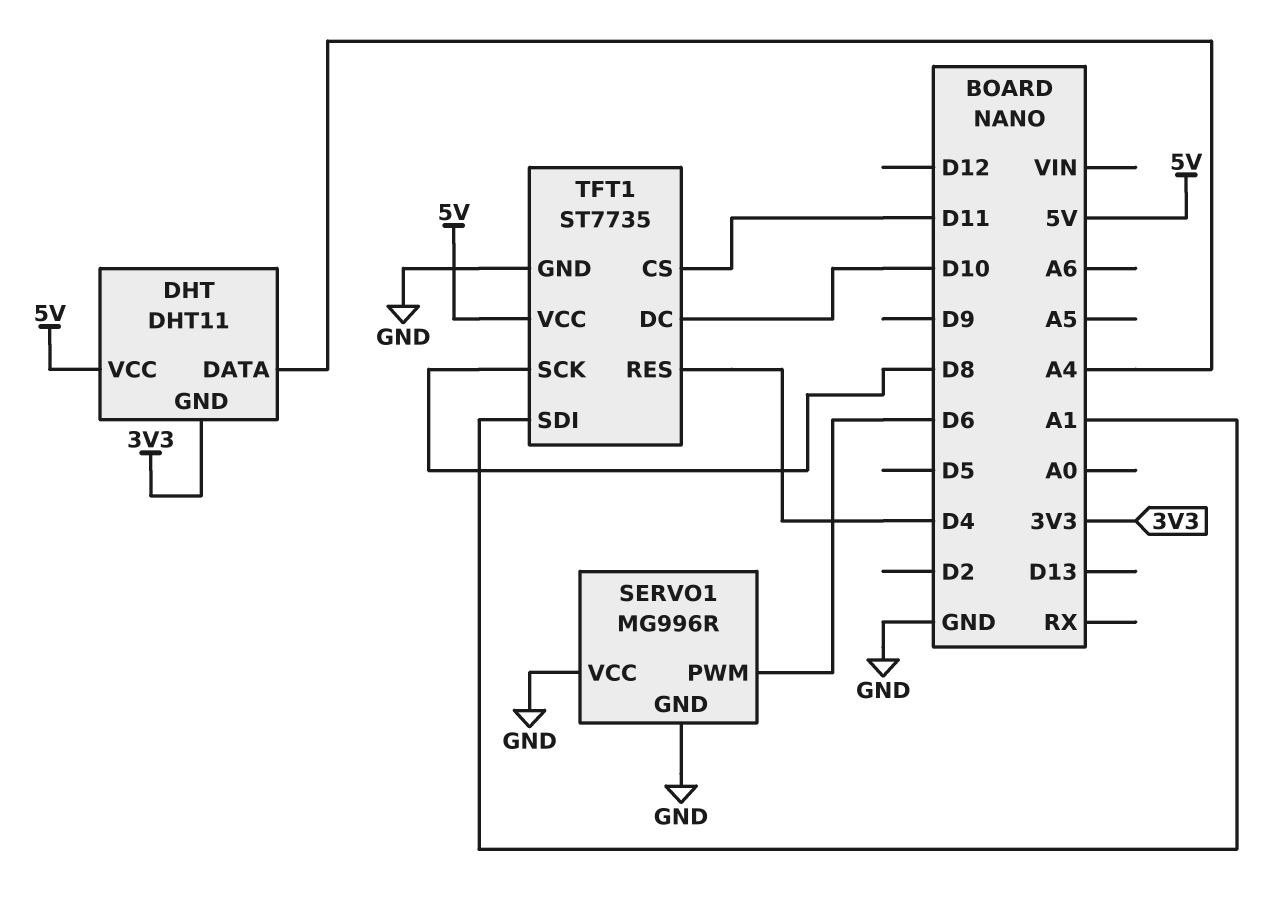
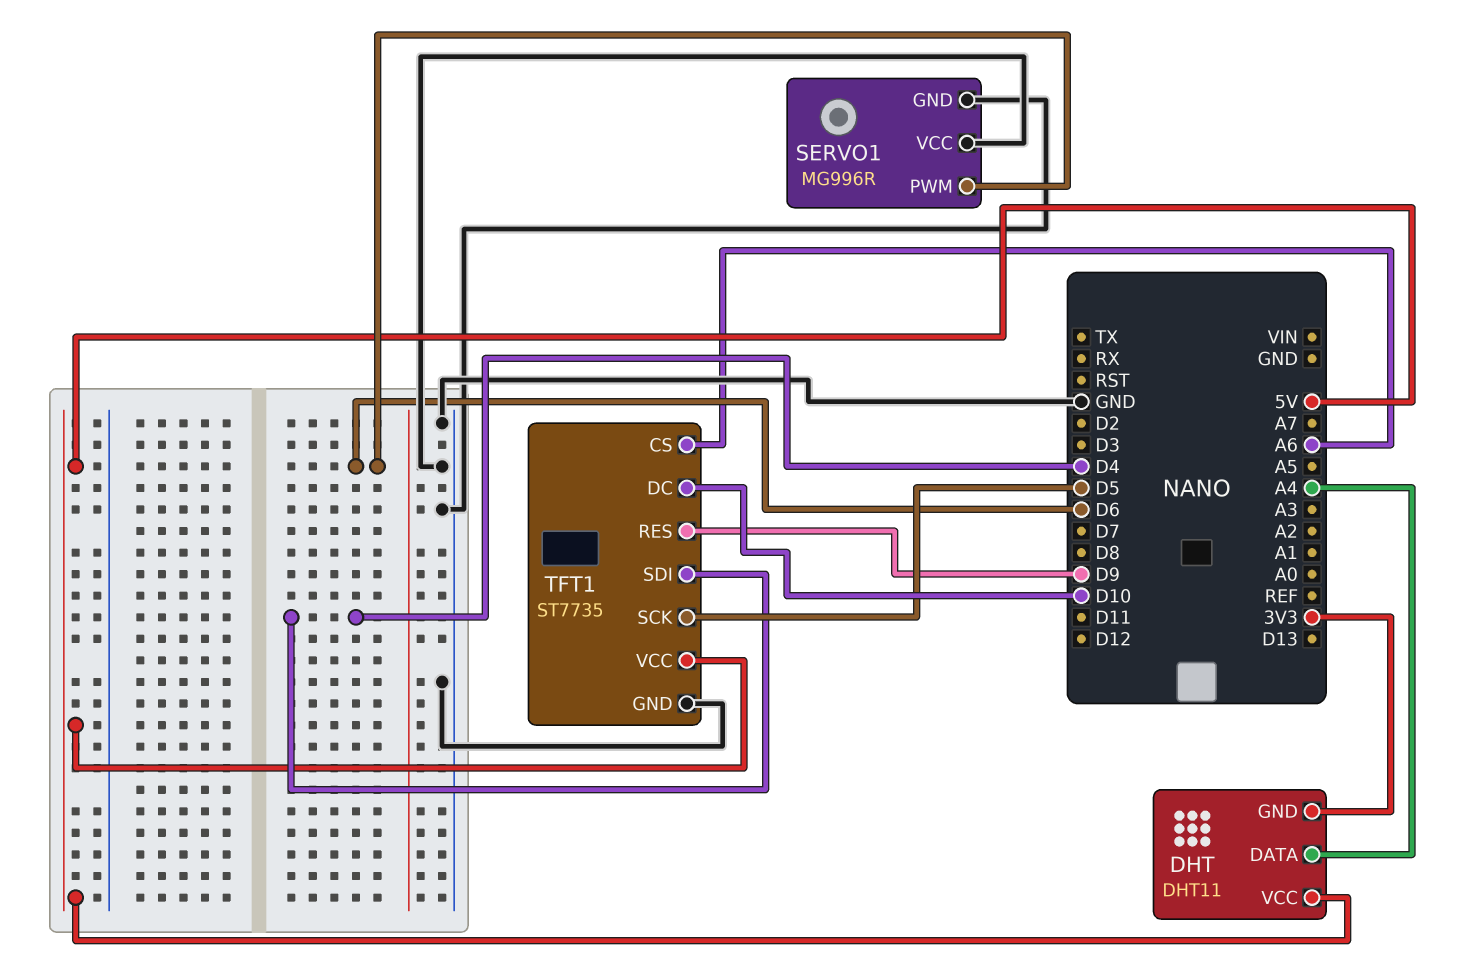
TFT1 pin CS: D11 -> A6
TFT1 pin RES: D4 -> D9
TFT1 pin SCK: D8 -> D5
TFT1 pin SDI: A1 -> D4

